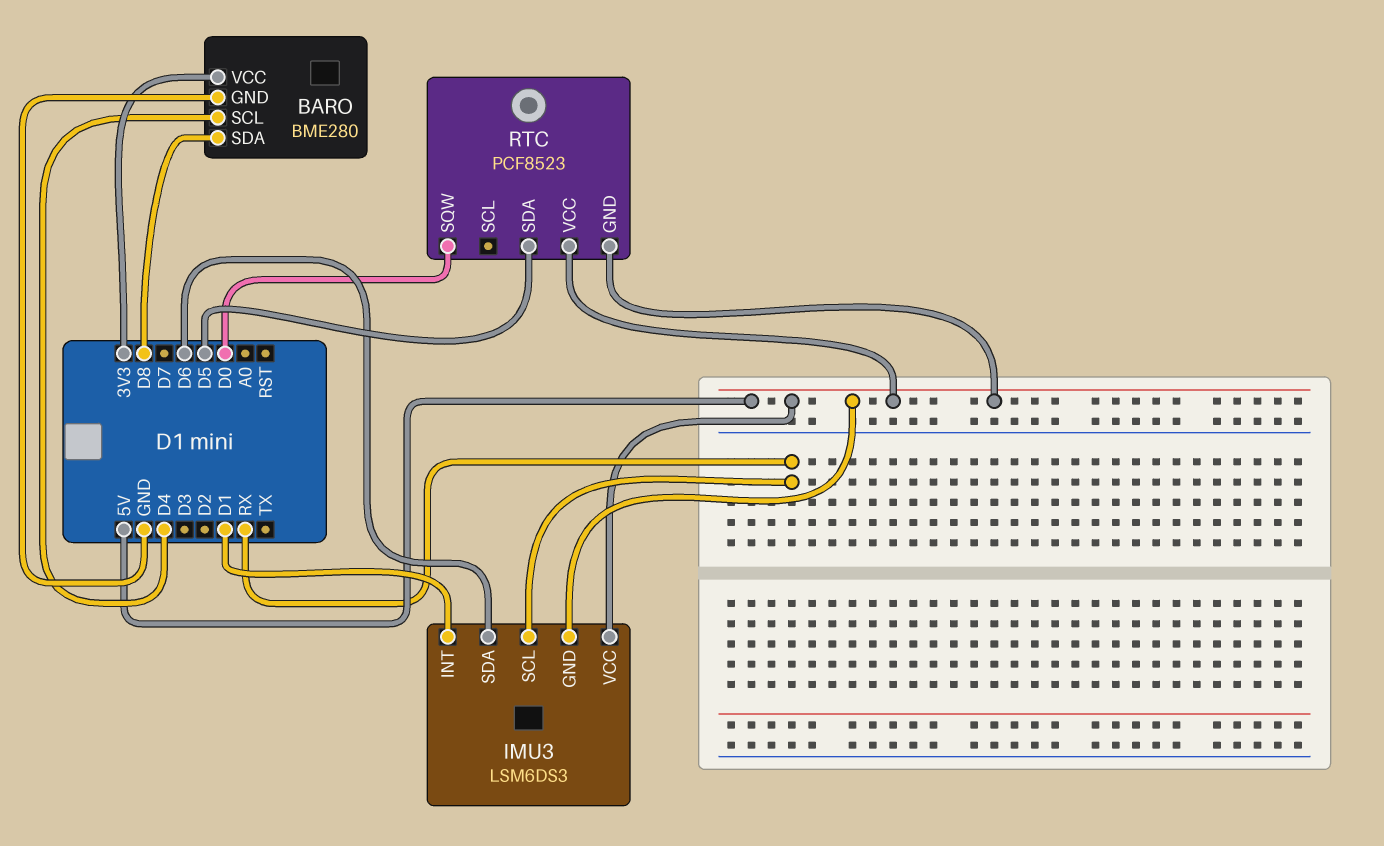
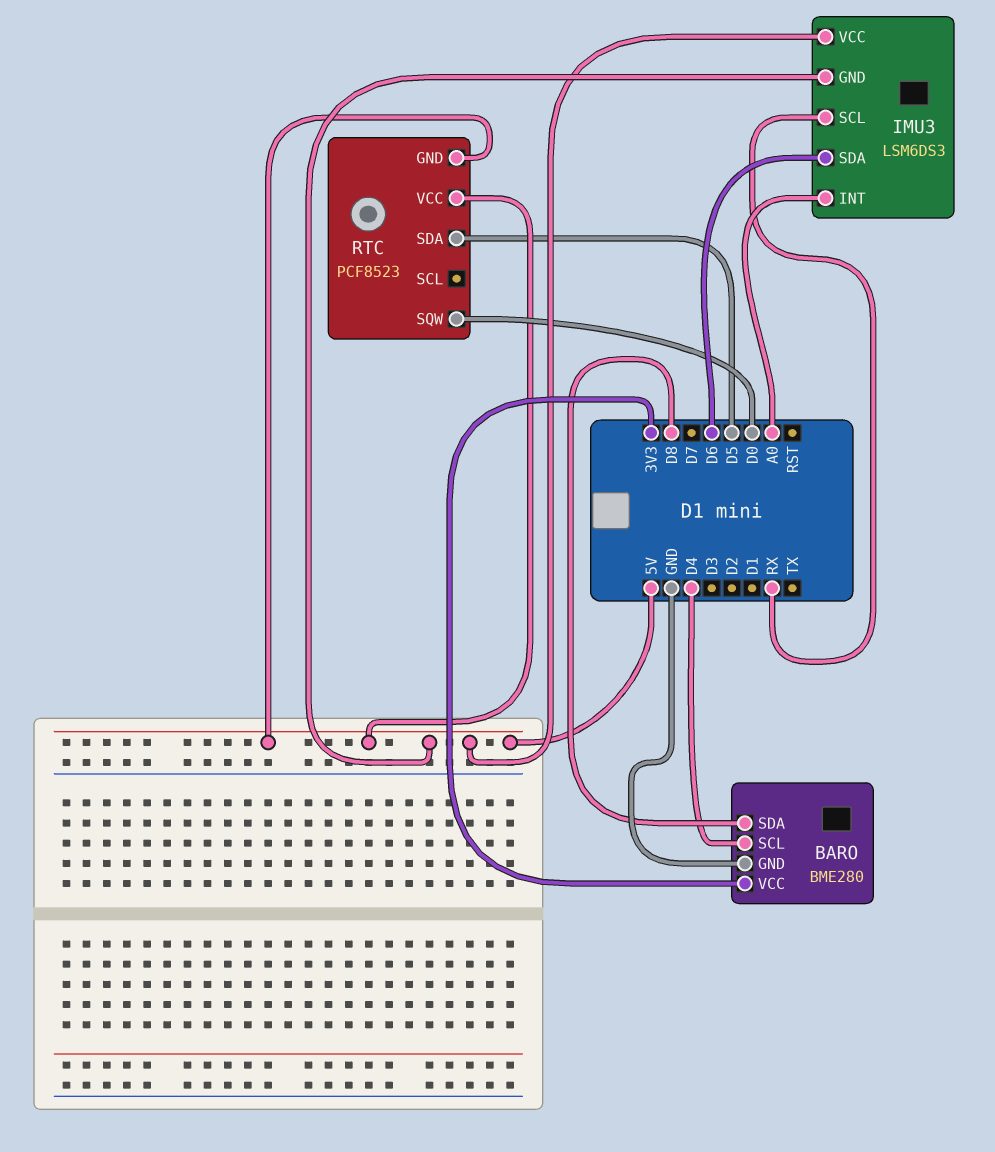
IMU3 pin INT: D1 -> A0

